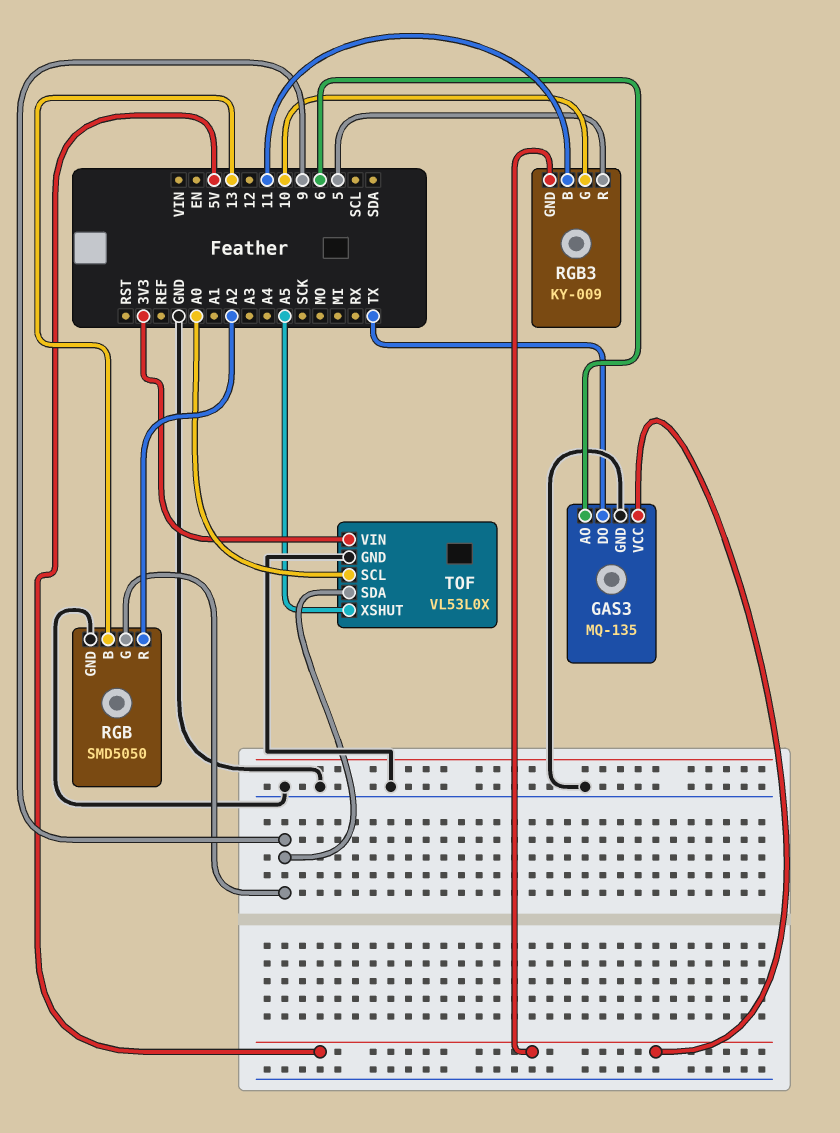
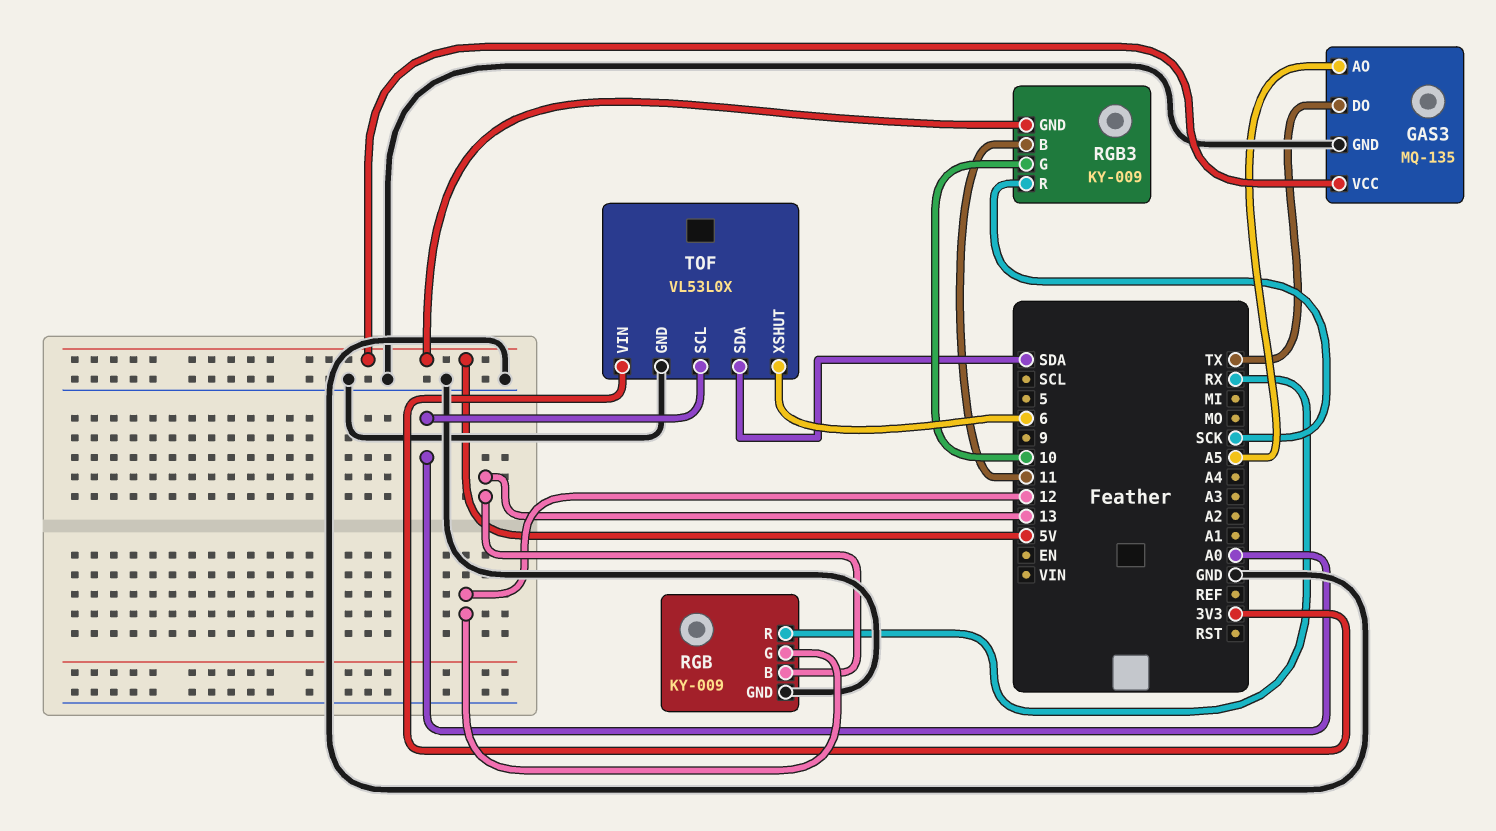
GAS3 pin AO: 6 -> A5
RGB: SMD5050 -> KY-009
RGB pin G: 9 -> 12
RGB pin R: A2 -> RX
RGB3 pin R: 5 -> SCK
TOF pin SDA: 9 -> SDA
TOF pin XSHUT: A5 -> 6

